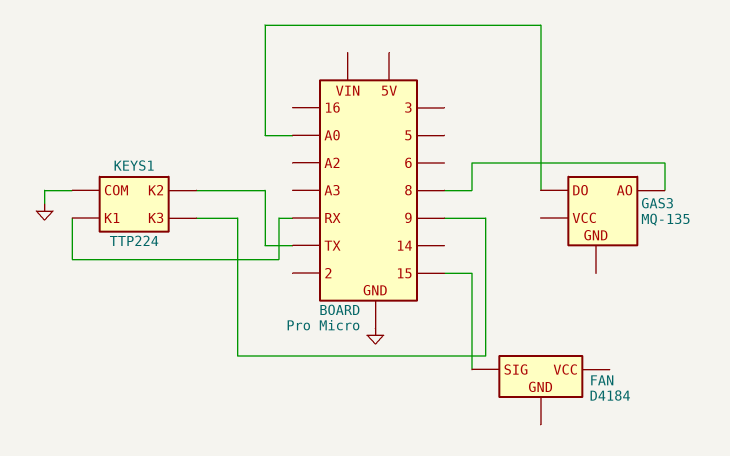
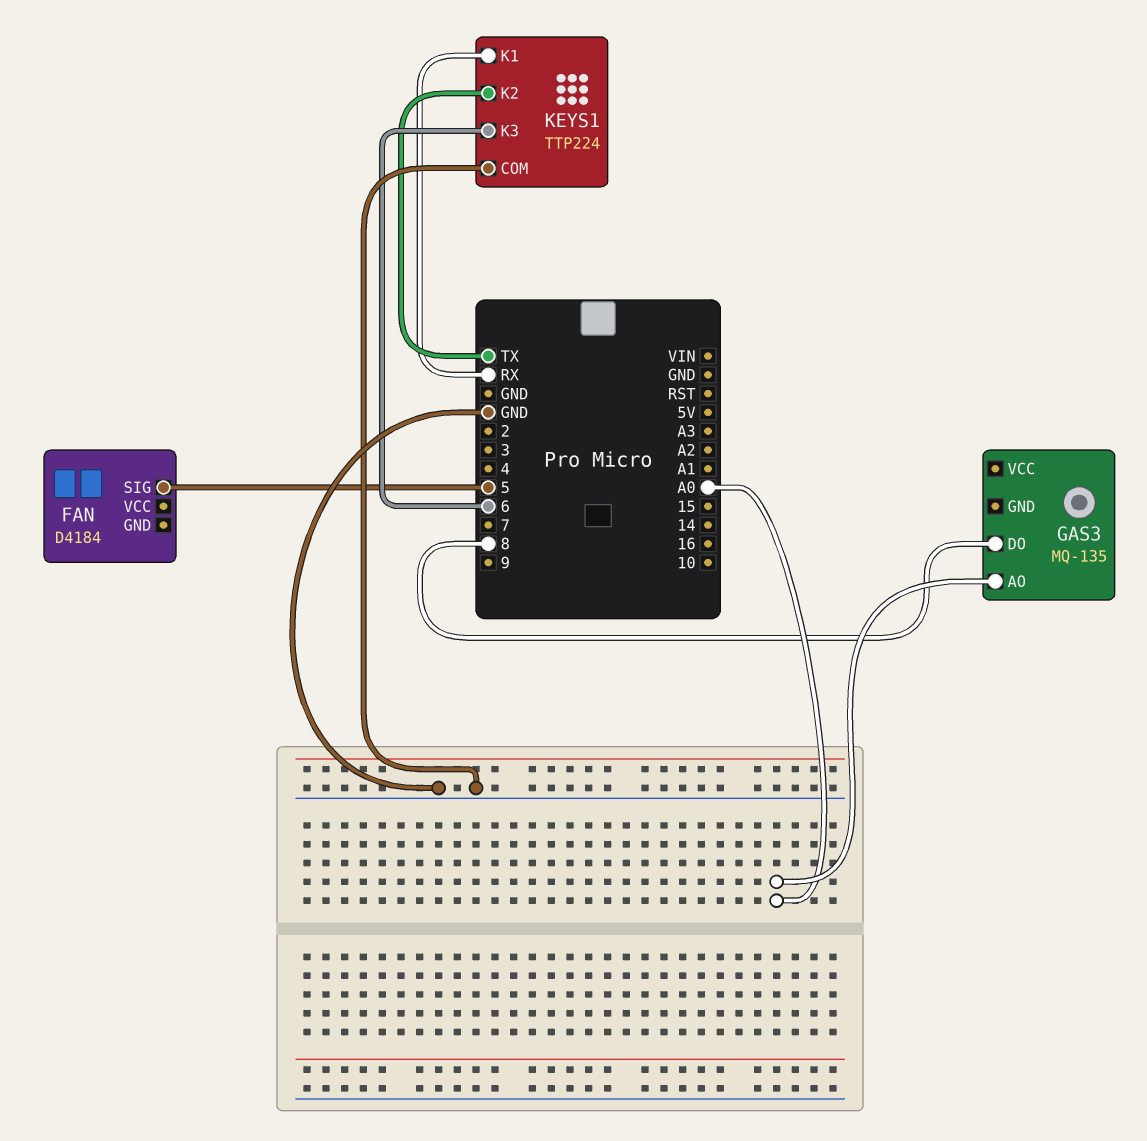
FAN pin SIG: 15 -> 5
GAS3 pin AO: 8 -> A0
GAS3 pin DO: A0 -> 8
KEYS1 pin K3: 9 -> 6

